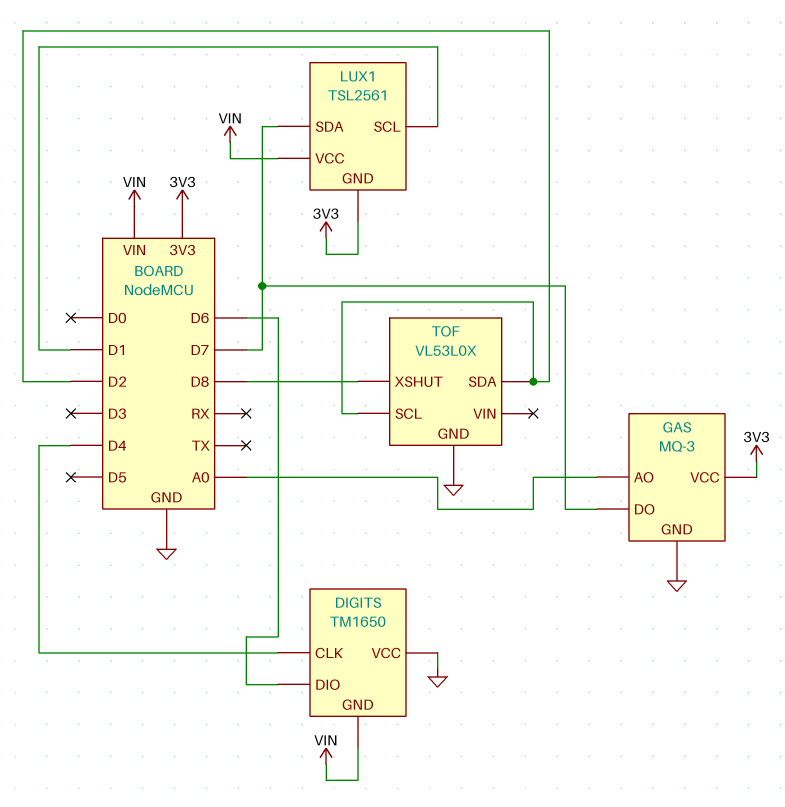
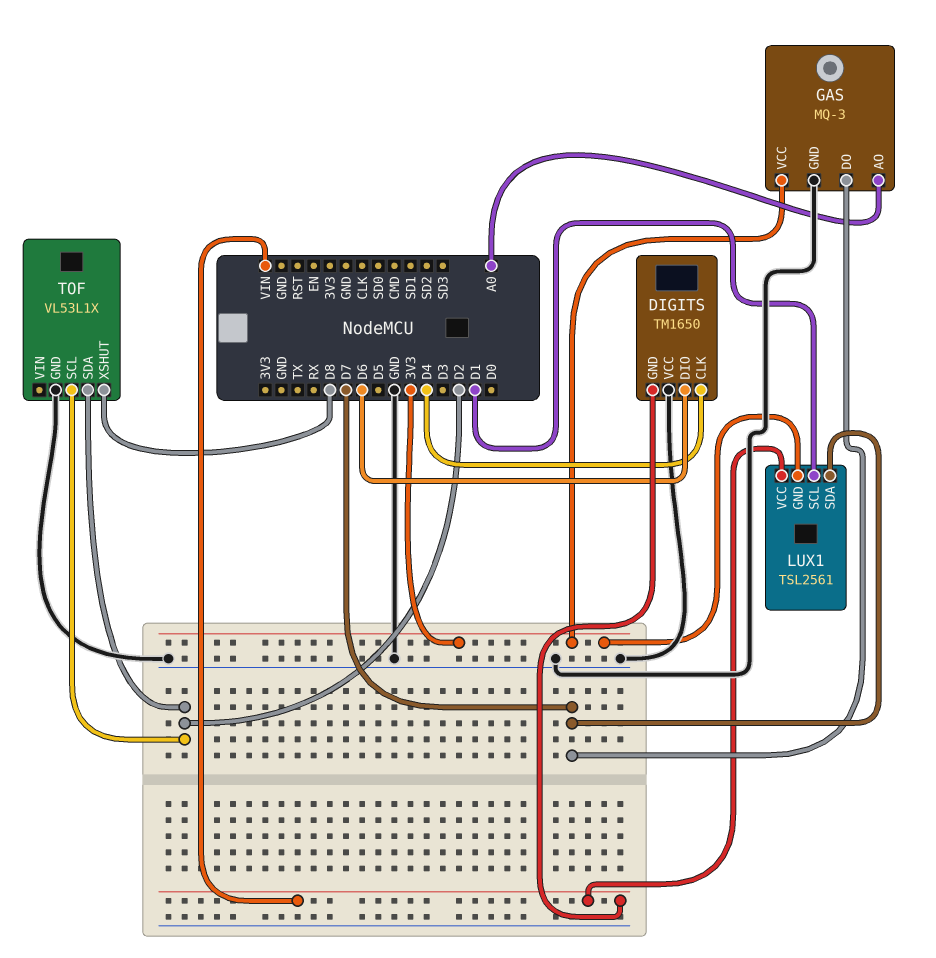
TOF: VL53L0X -> VL53L1X

